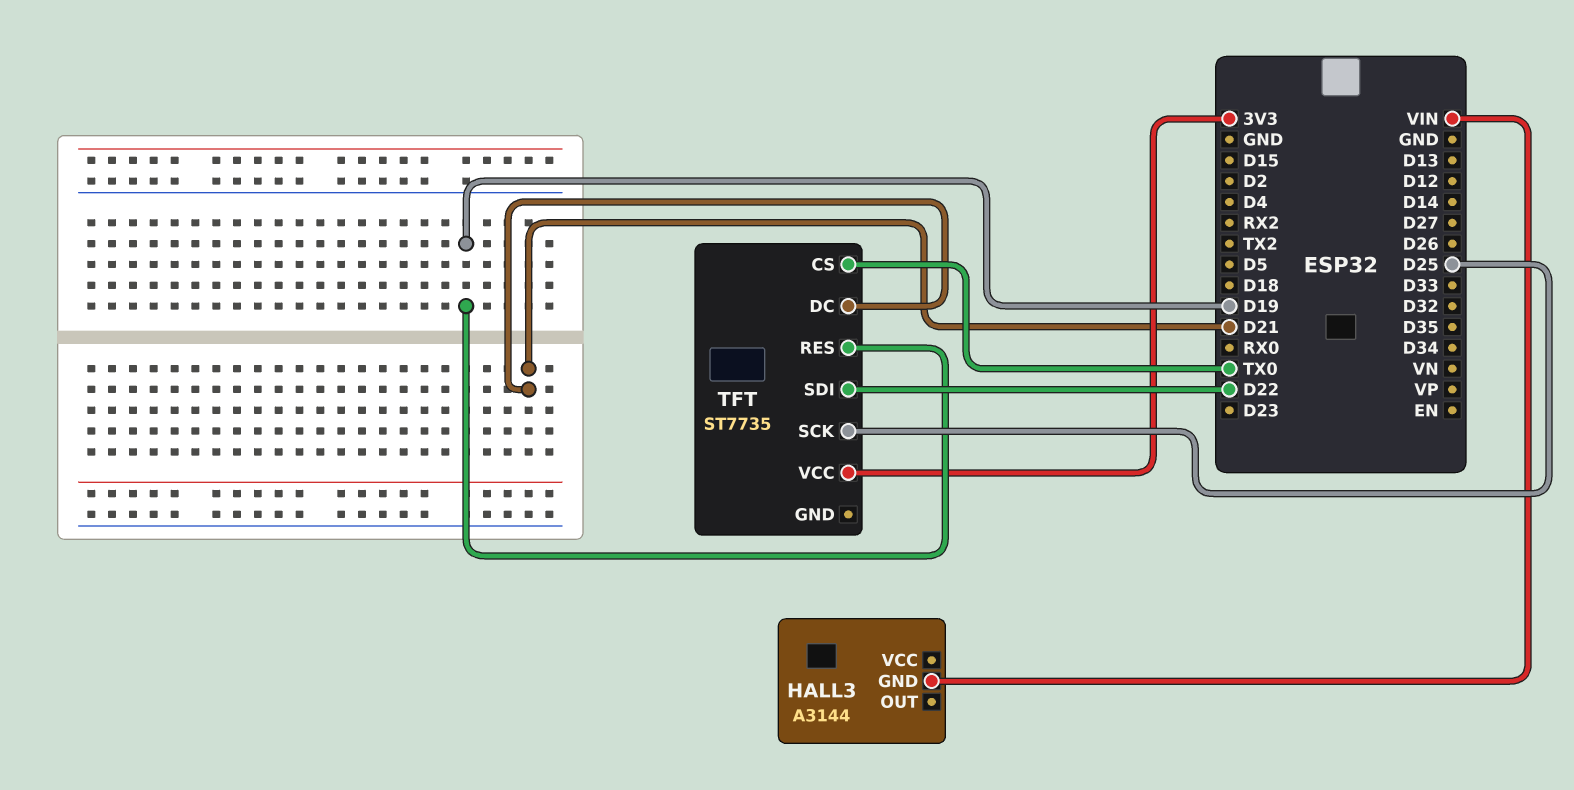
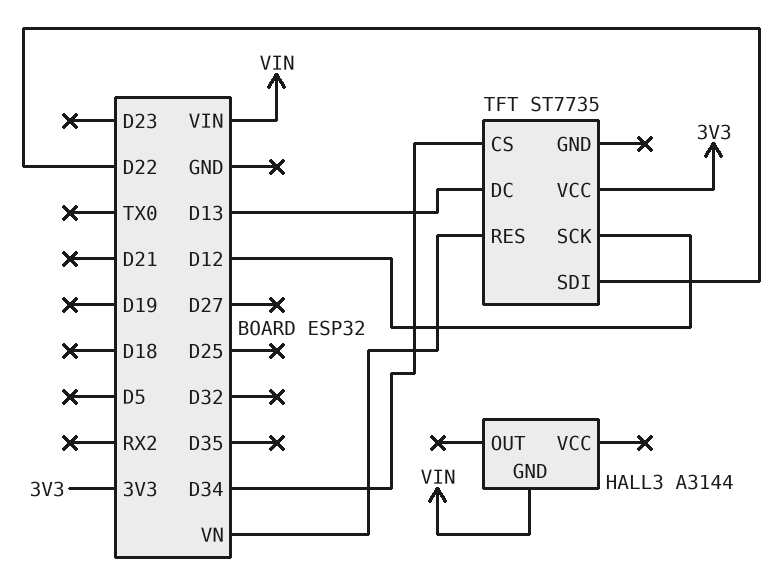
TFT pin CS: TX0 -> D34
TFT pin DC: D21 -> D13
TFT pin RES: D19 -> VN
TFT pin SCK: D25 -> D12

